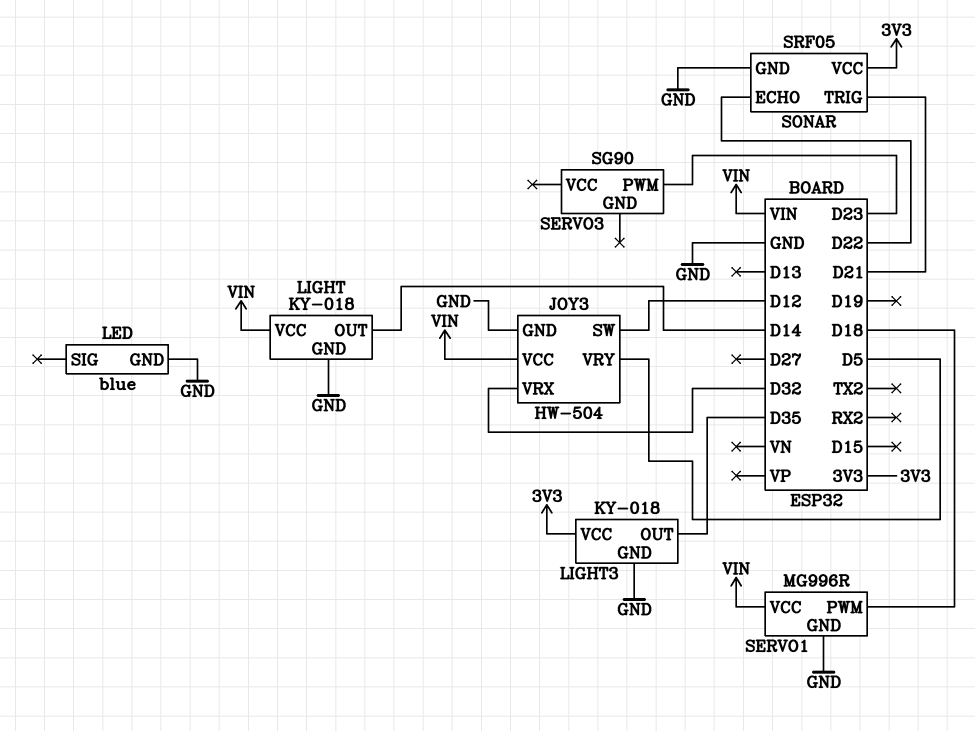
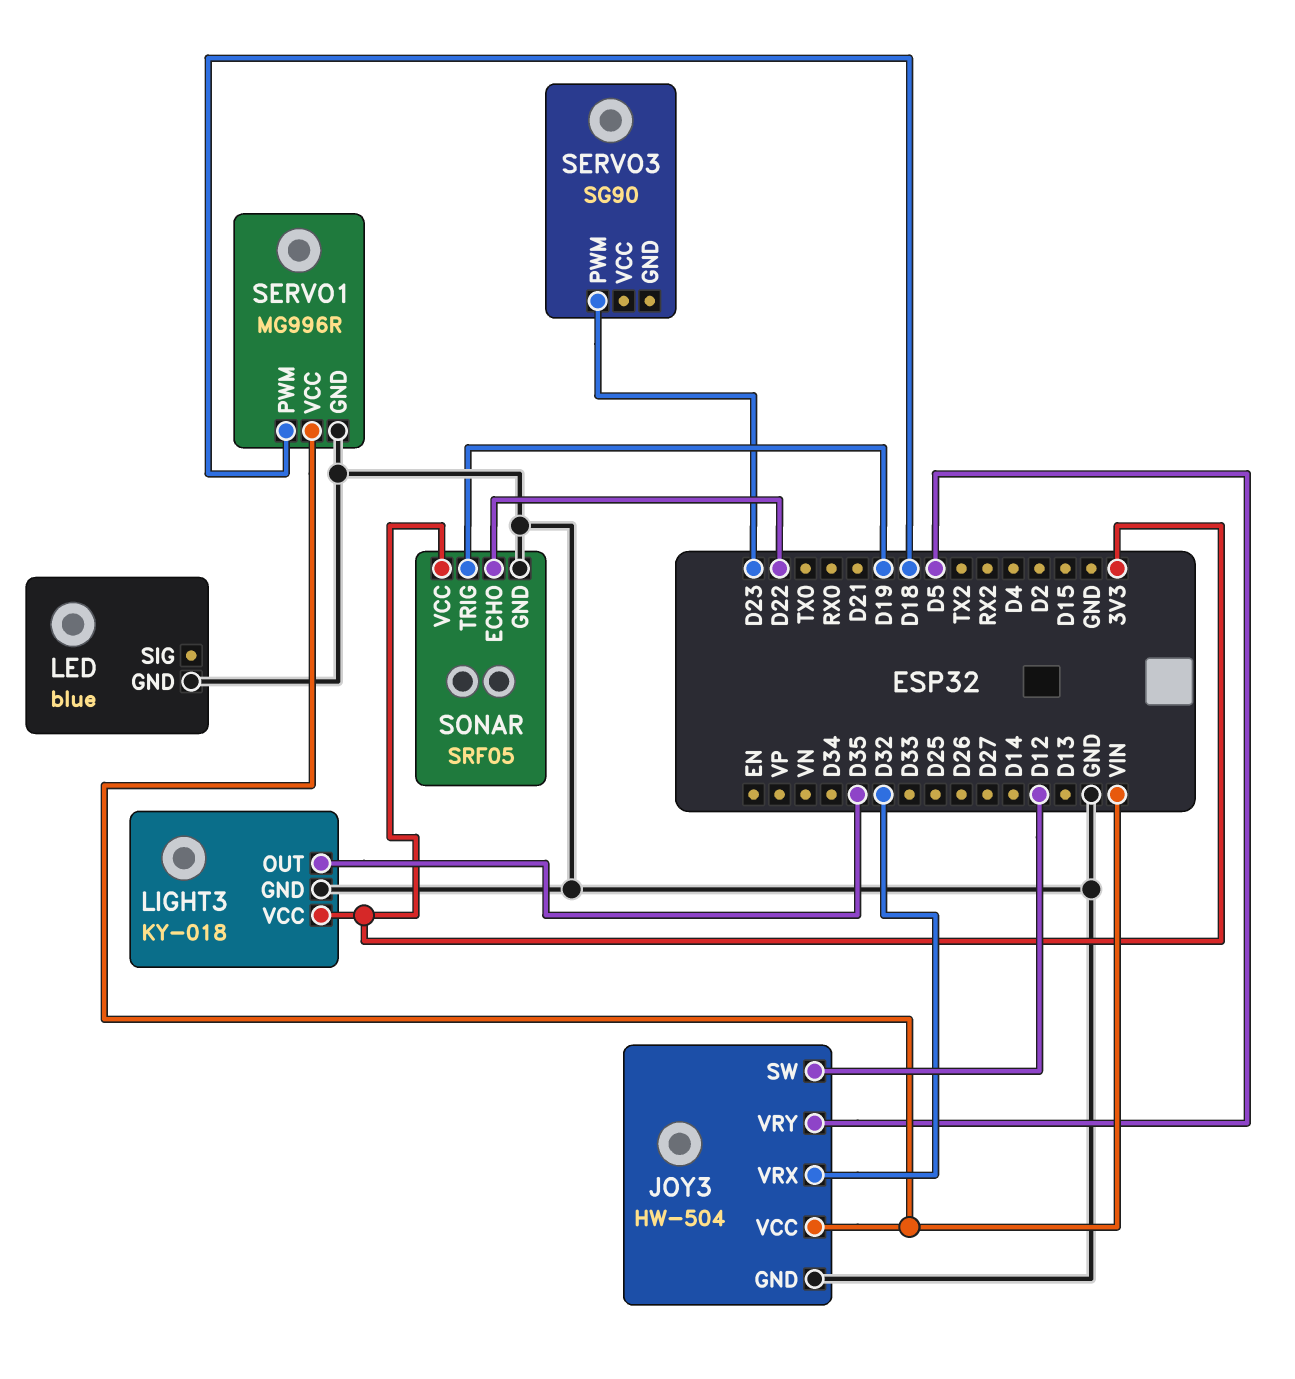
LIGHT: KY-018 -> none
LIGHT pin GND: GND -> none
LIGHT pin OUT: D14 -> none
LIGHT pin VCC: VIN -> none
SONAR pin TRIG: D21 -> D19

